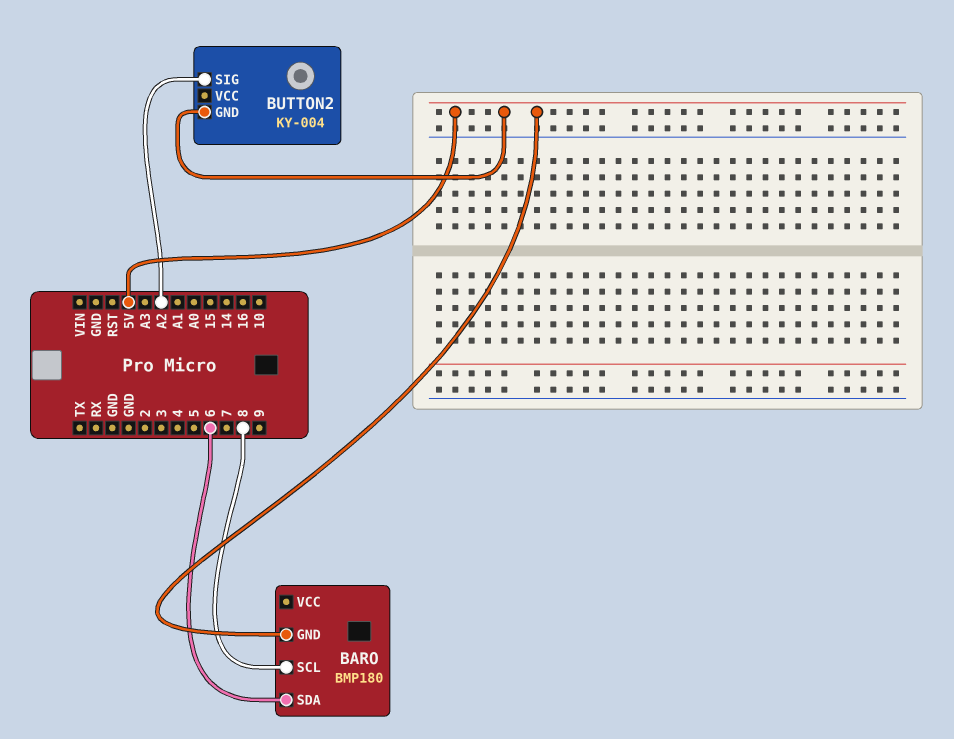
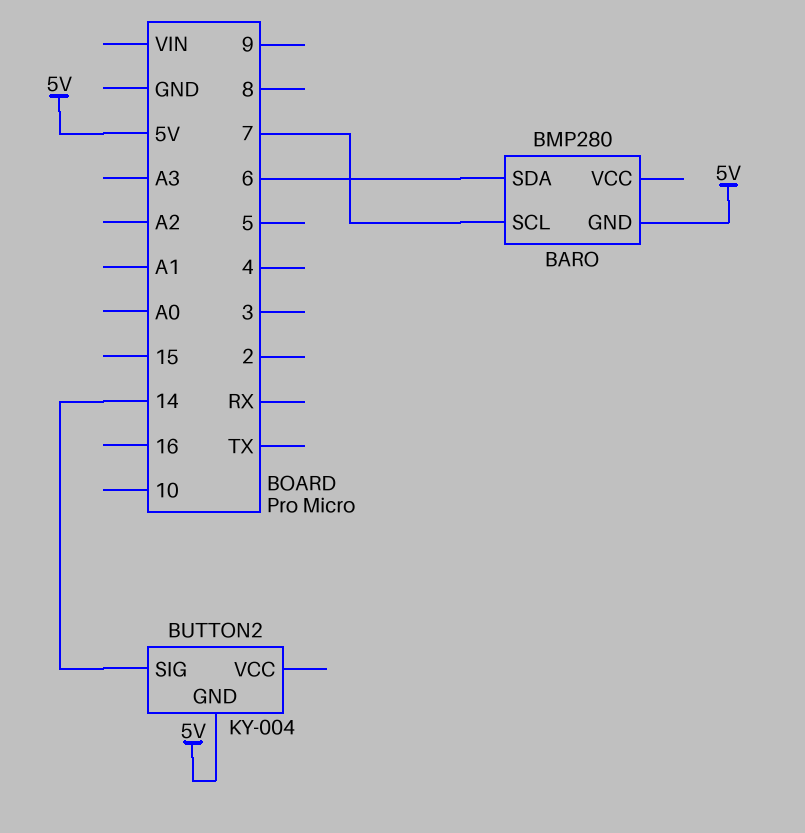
BARO: BMP180 -> BMP280
BARO pin SCL: 8 -> 7
BUTTON2 pin SIG: A2 -> 14

